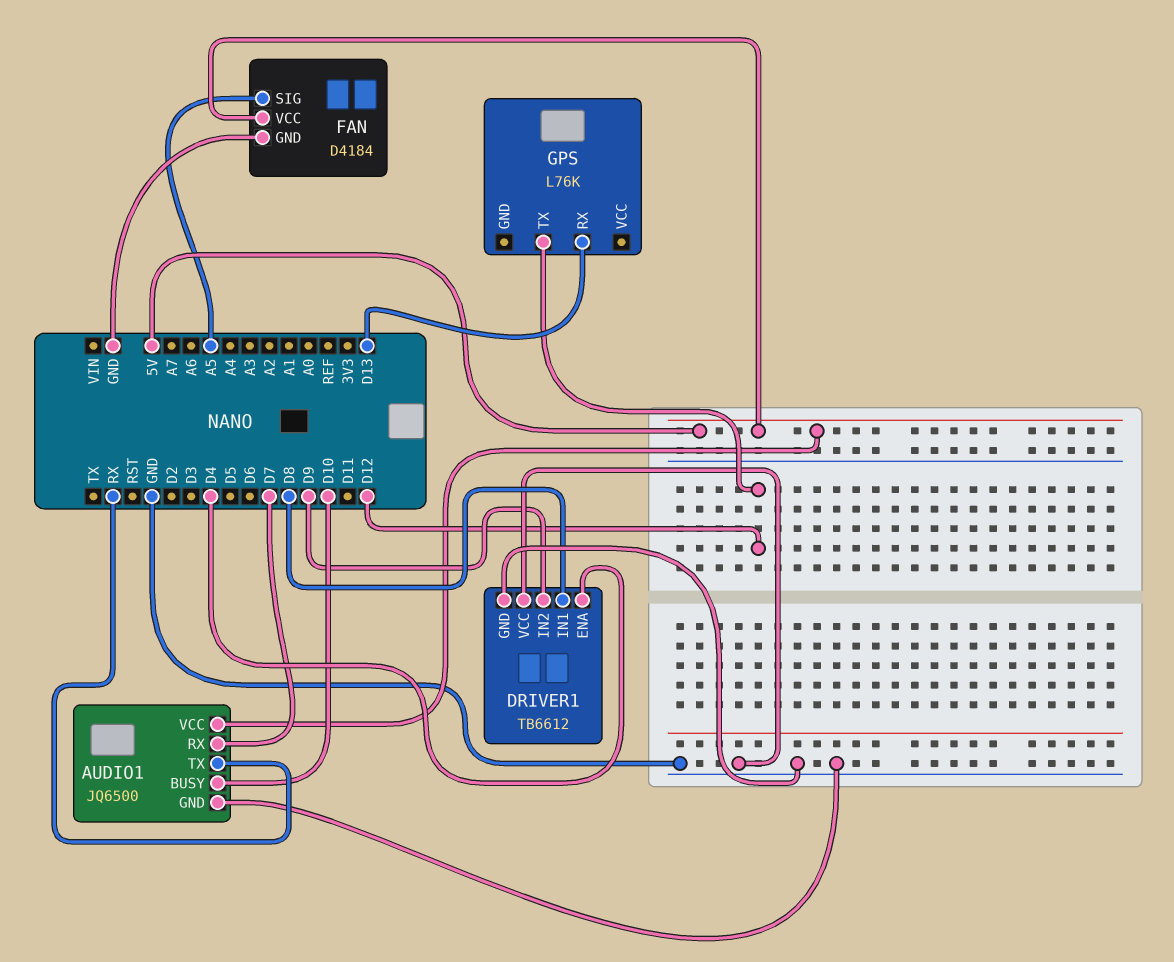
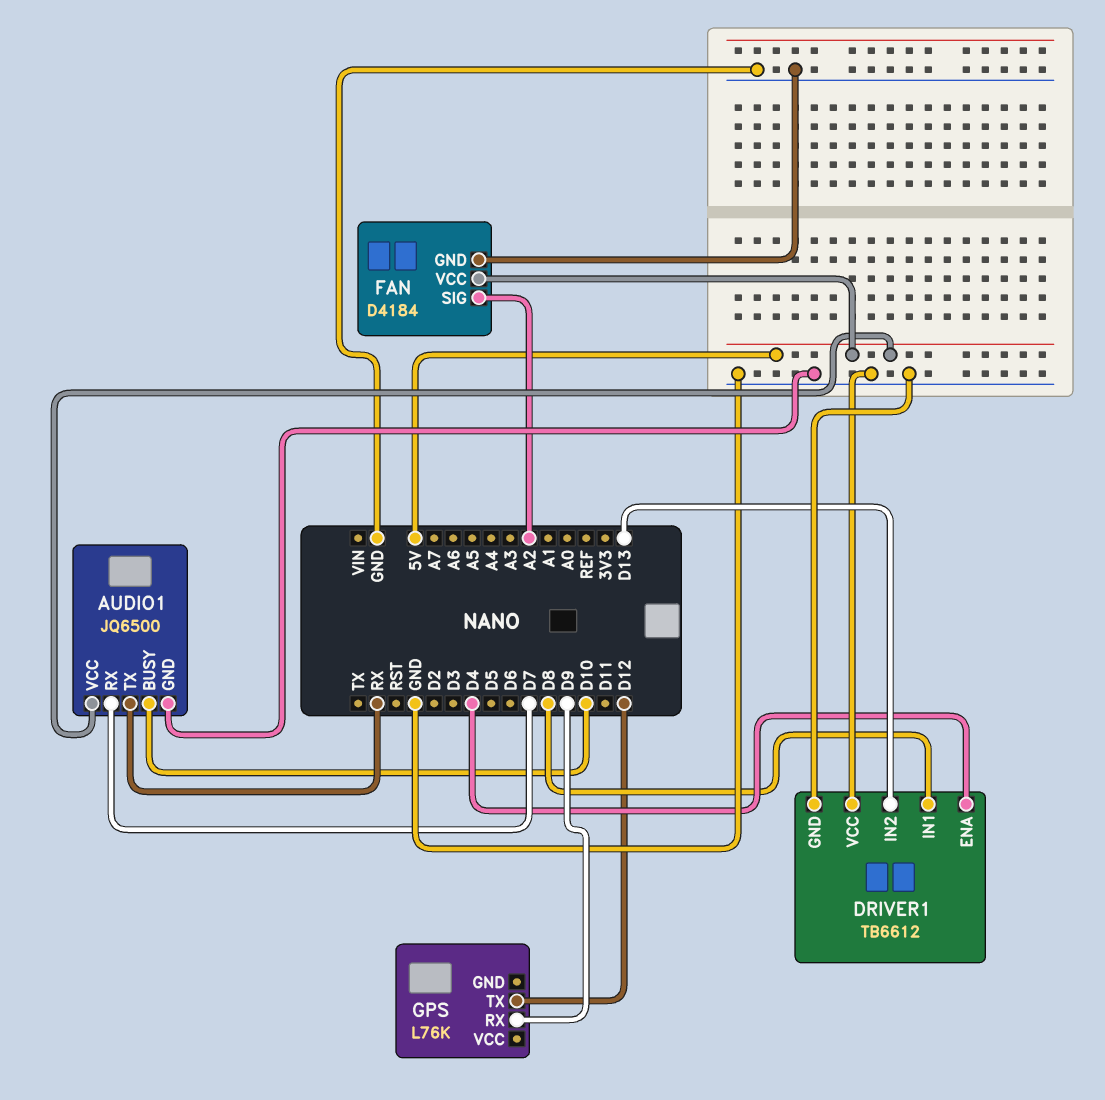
DRIVER1 pin IN2: D9 -> D13
FAN pin SIG: A5 -> A2
GPS pin RX: D13 -> D9

